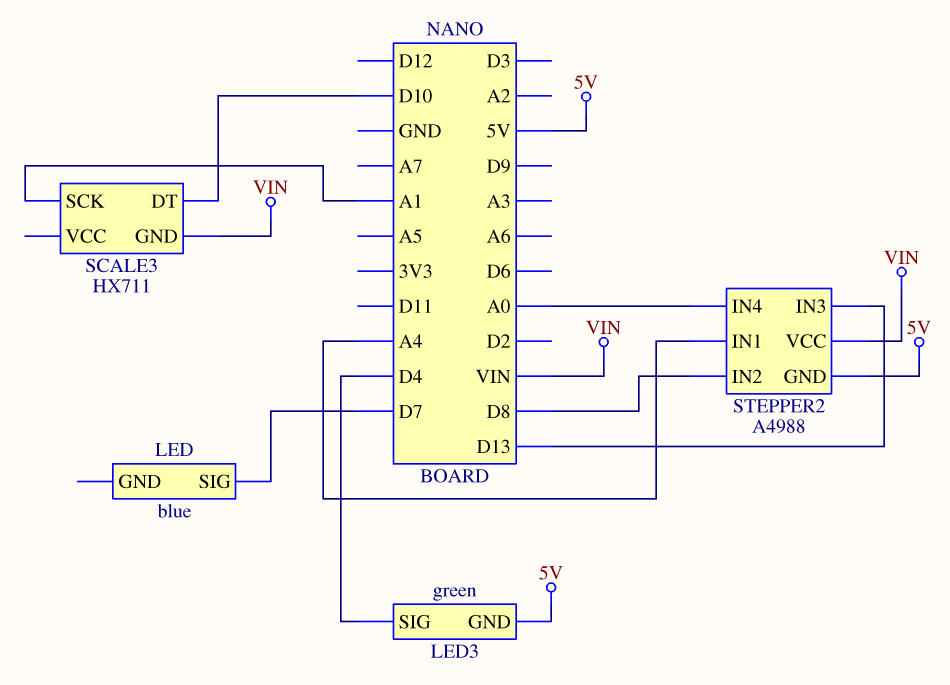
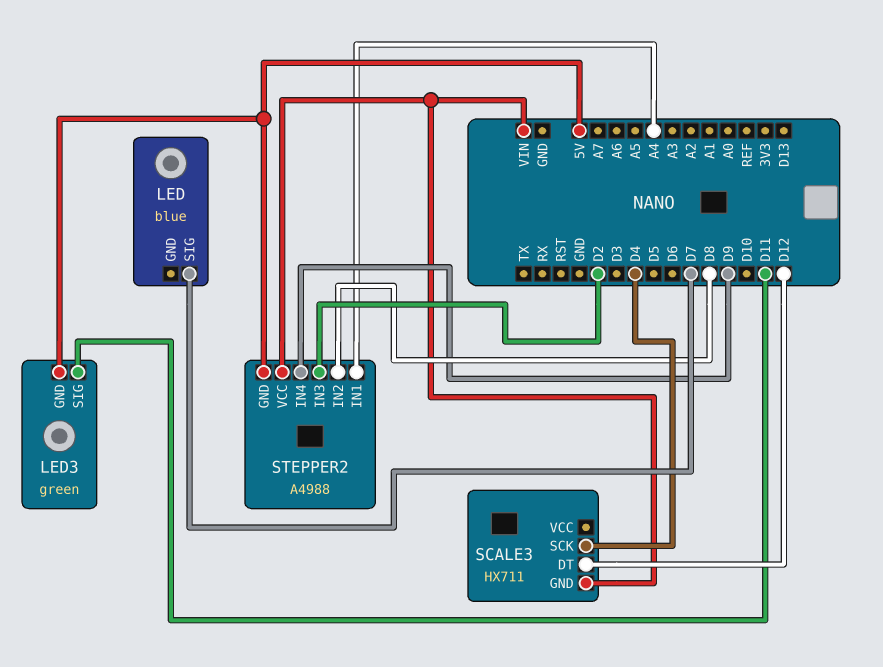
LED3 pin SIG: D4 -> D11
SCALE3 pin DT: D10 -> D12
SCALE3 pin SCK: A1 -> D4
STEPPER2 pin IN3: D13 -> D2
STEPPER2 pin IN4: A0 -> D9

